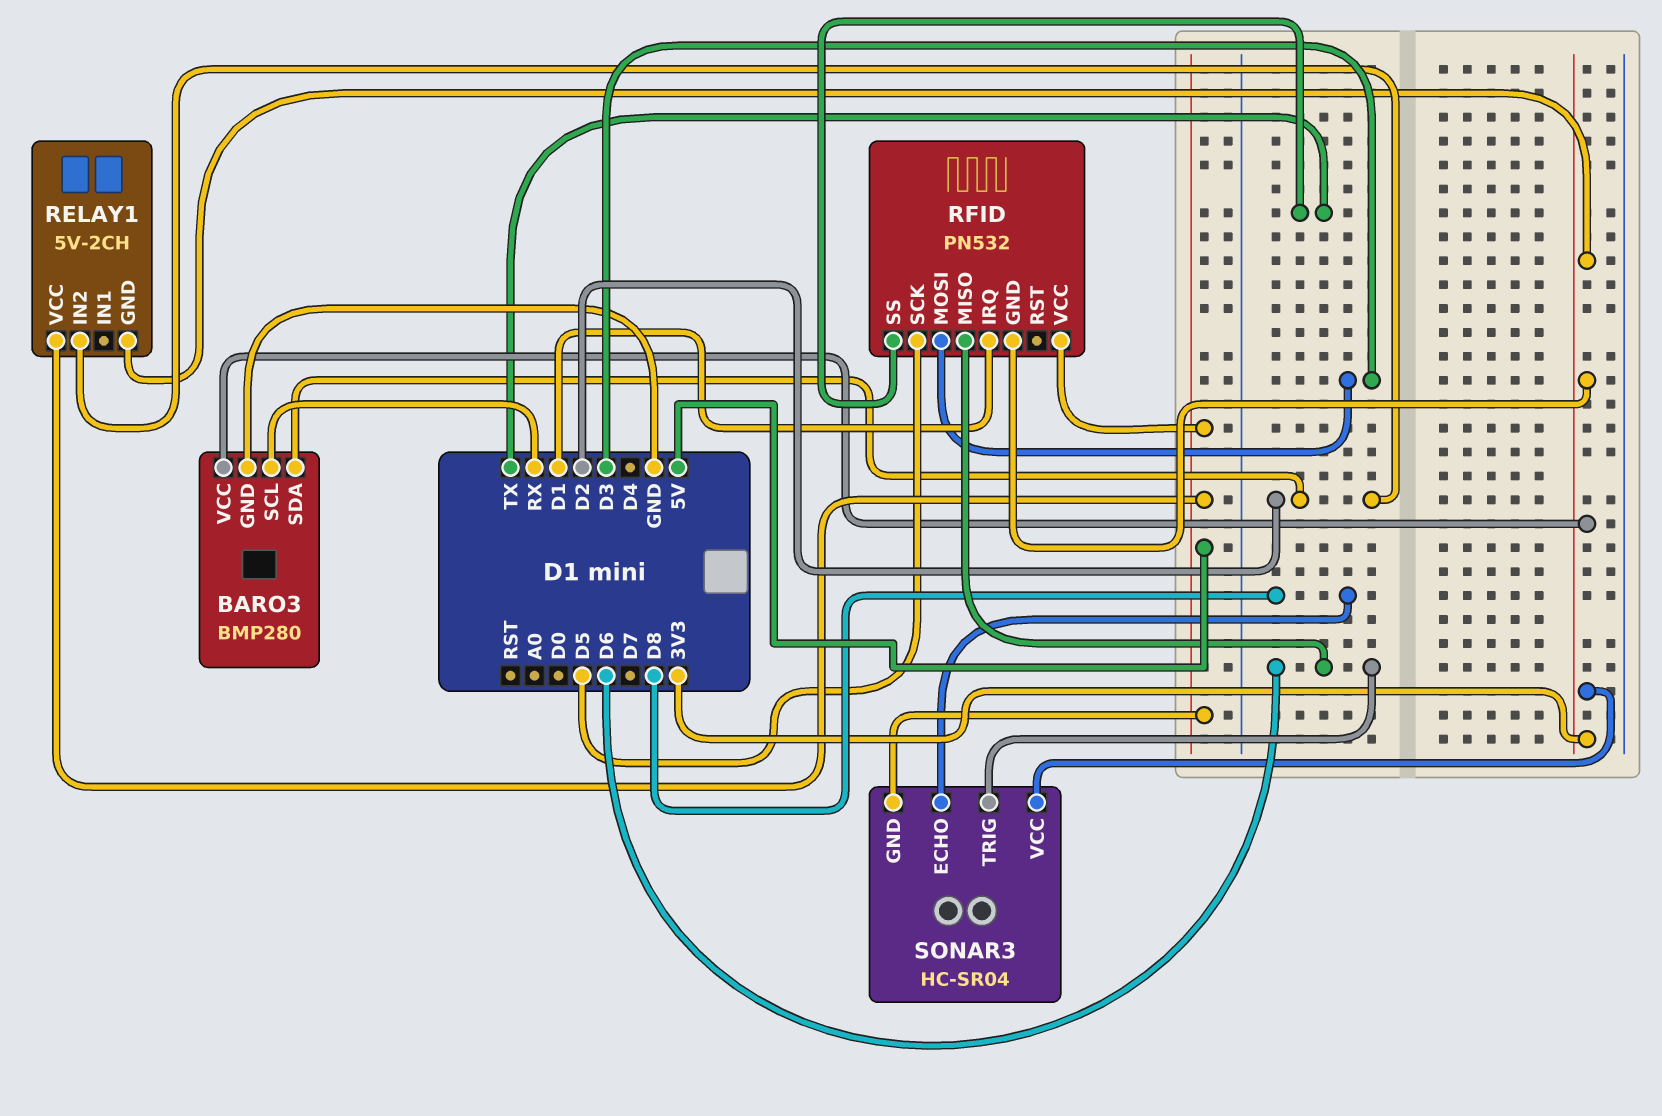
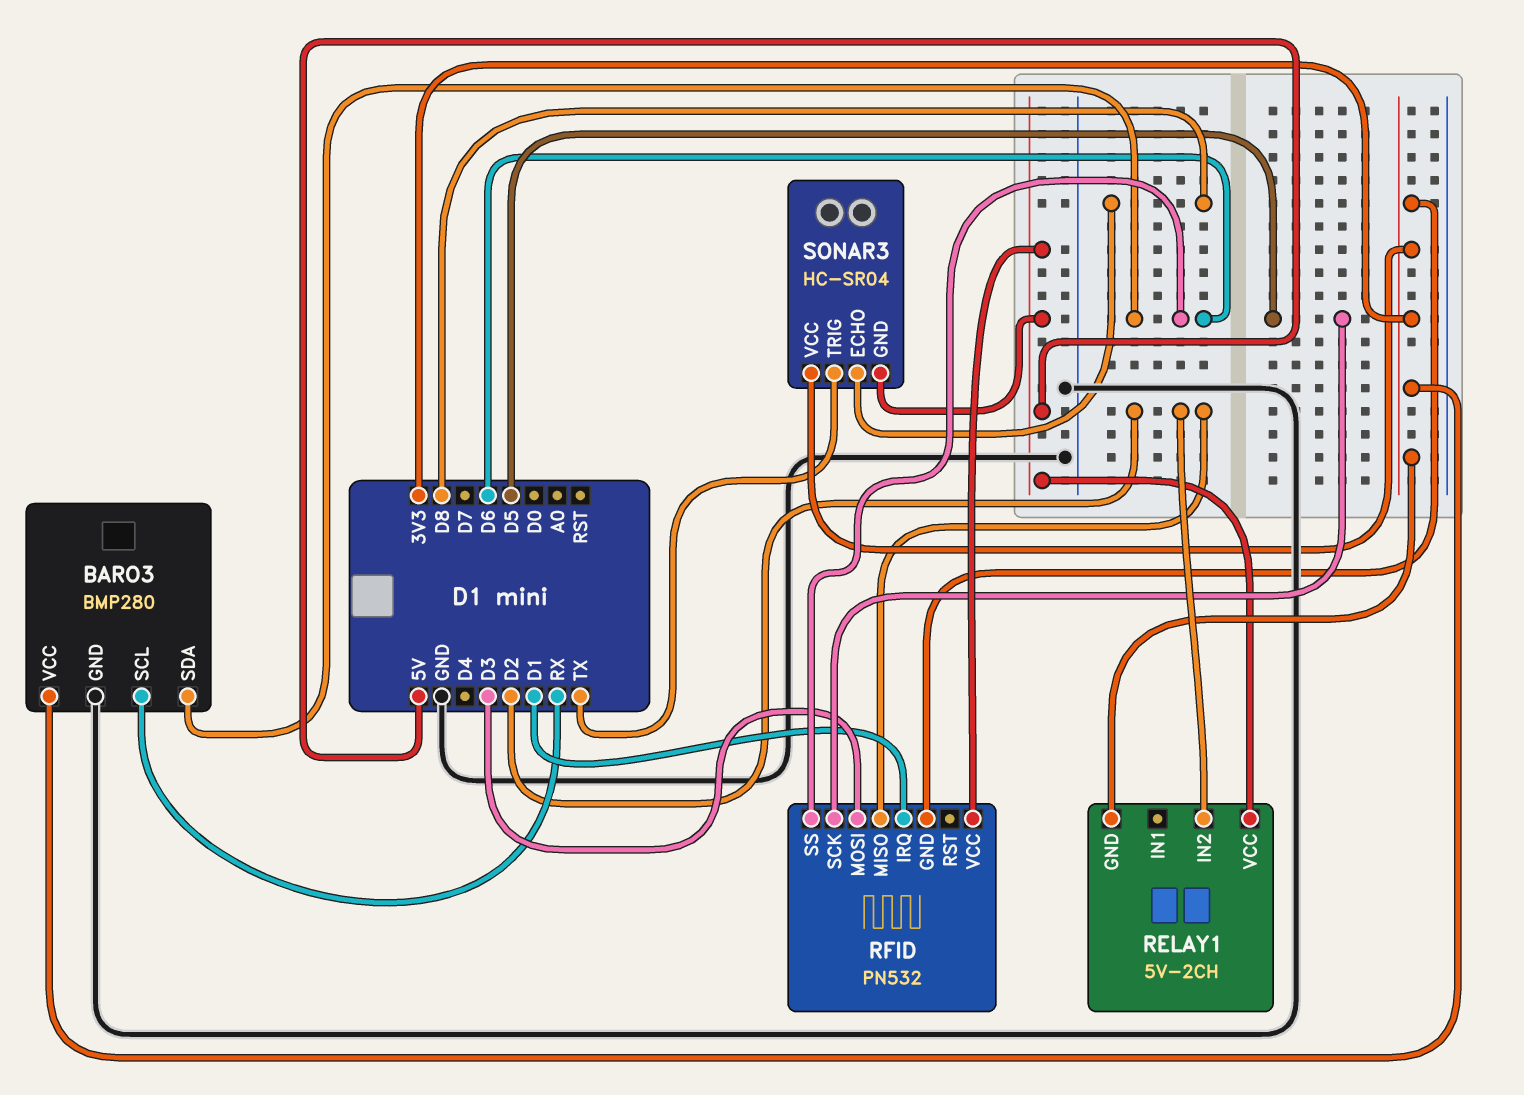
BARO3 pin SDA: D2 -> D6
RFID pin MISO: D6 -> D2
RFID pin SS: TX -> D6
SONAR3 pin TRIG: D6 -> TX

